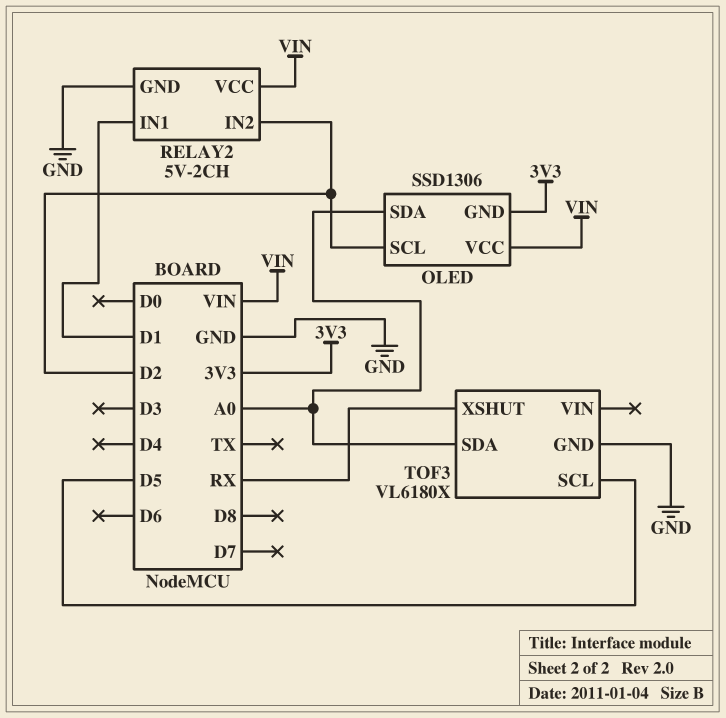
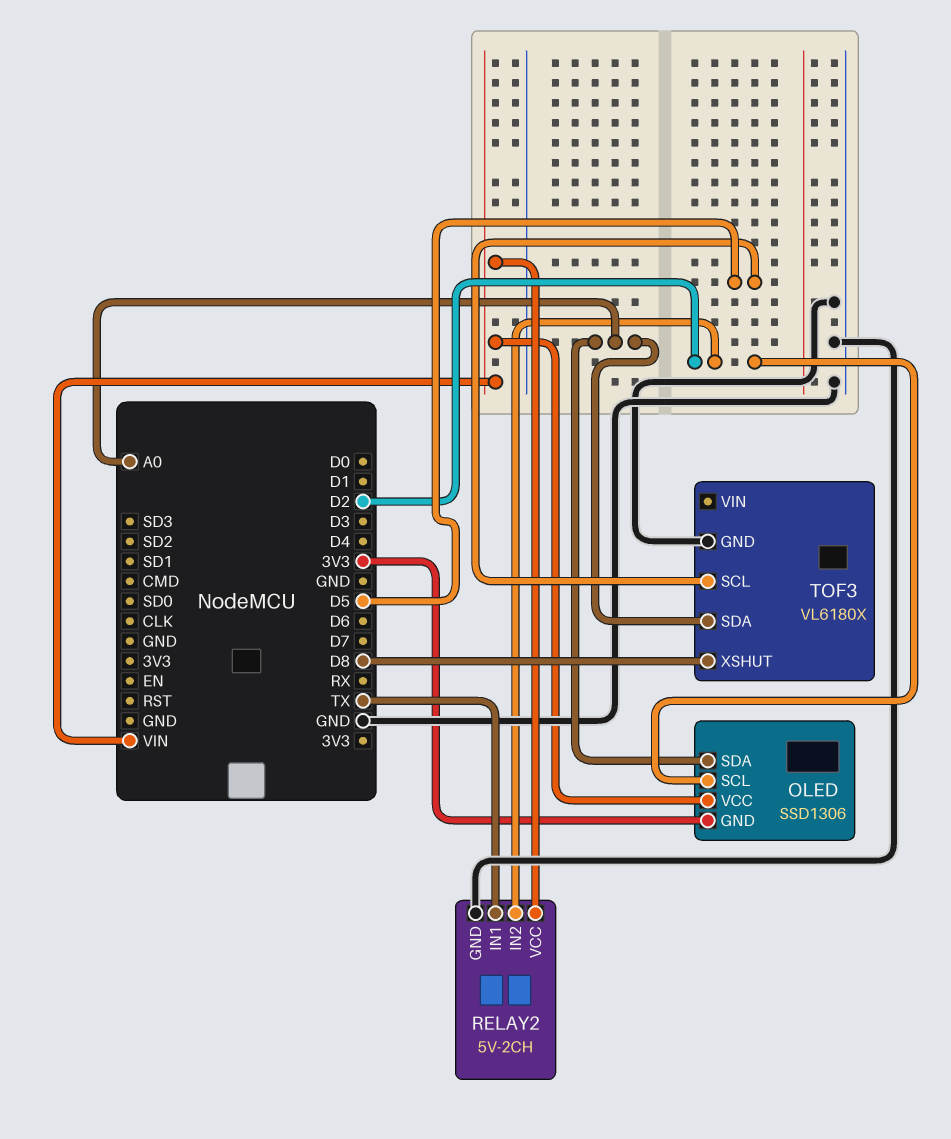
RELAY2 pin IN1: D1 -> TX
TOF3 pin XSHUT: RX -> D8

